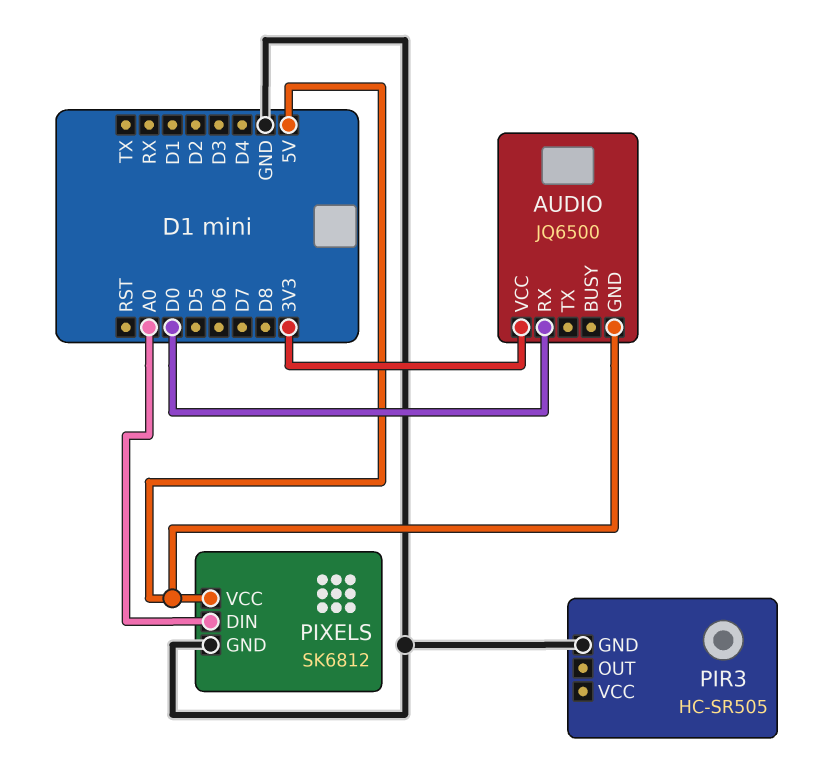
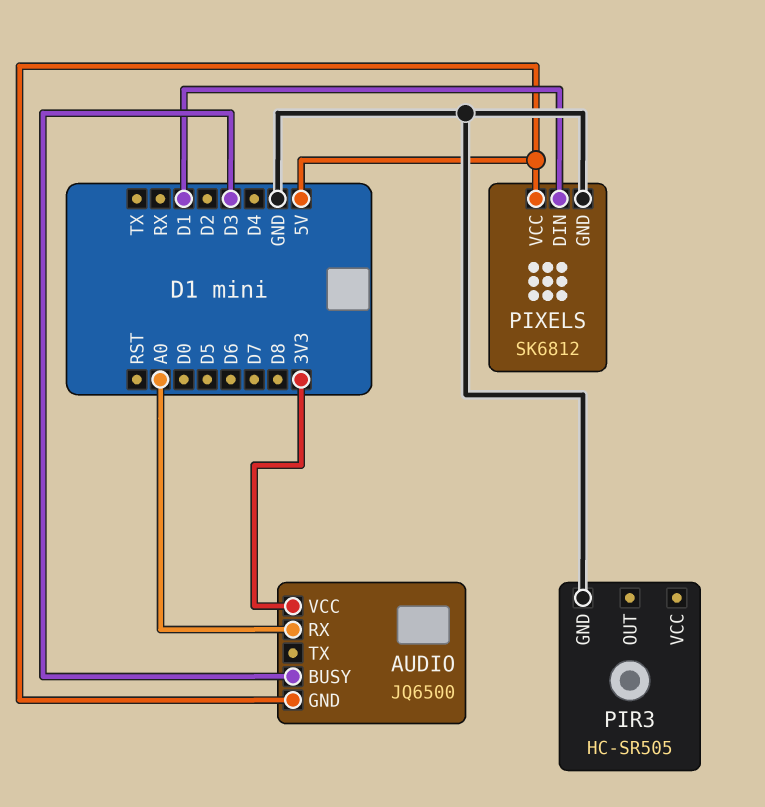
AUDIO pin BUSY: none -> D3
AUDIO pin RX: D0 -> A0
PIXELS pin DIN: A0 -> D1

